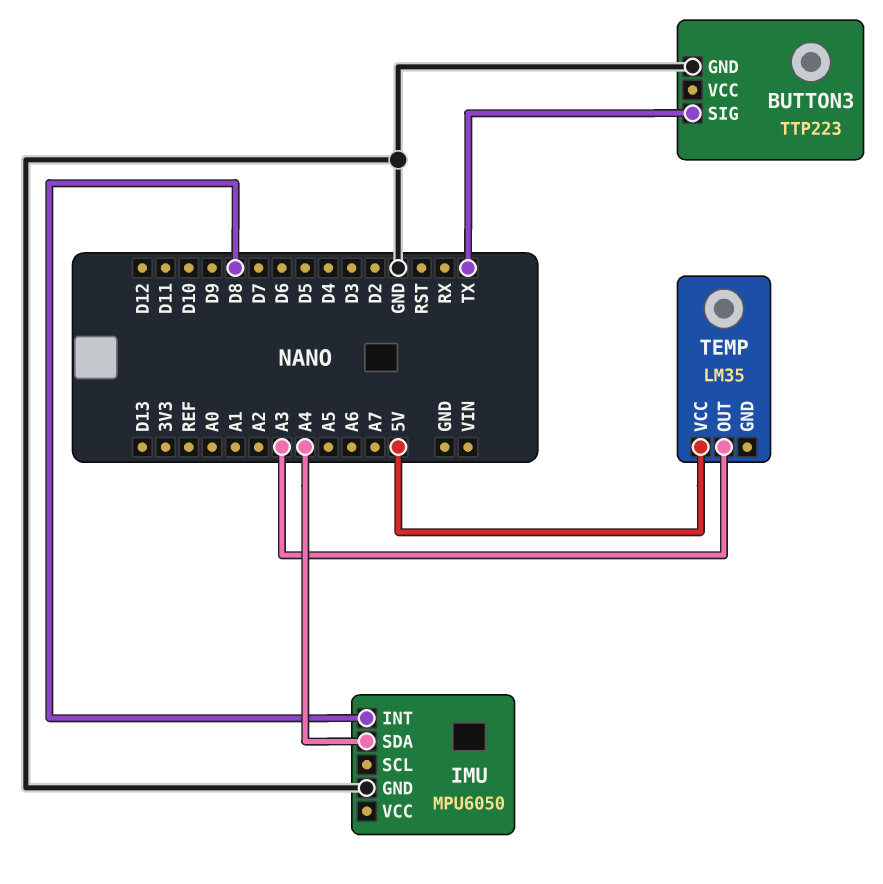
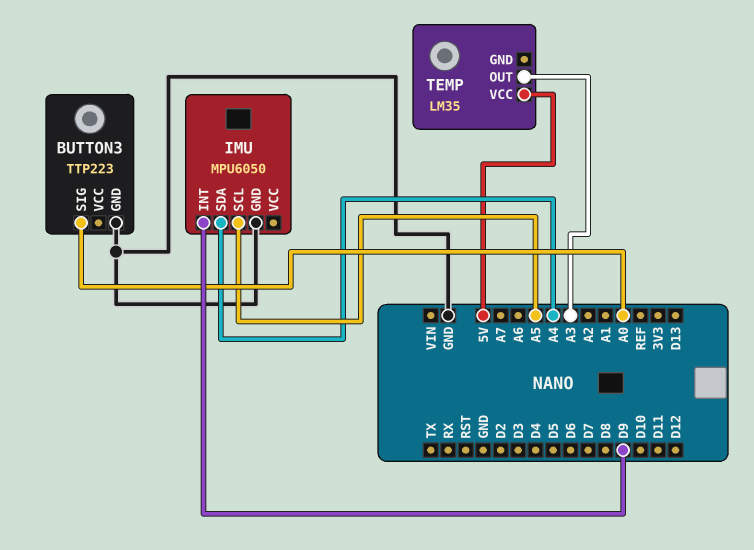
BUTTON3 pin SIG: TX -> A0
IMU pin INT: D8 -> D9
IMU pin SCL: none -> A5

